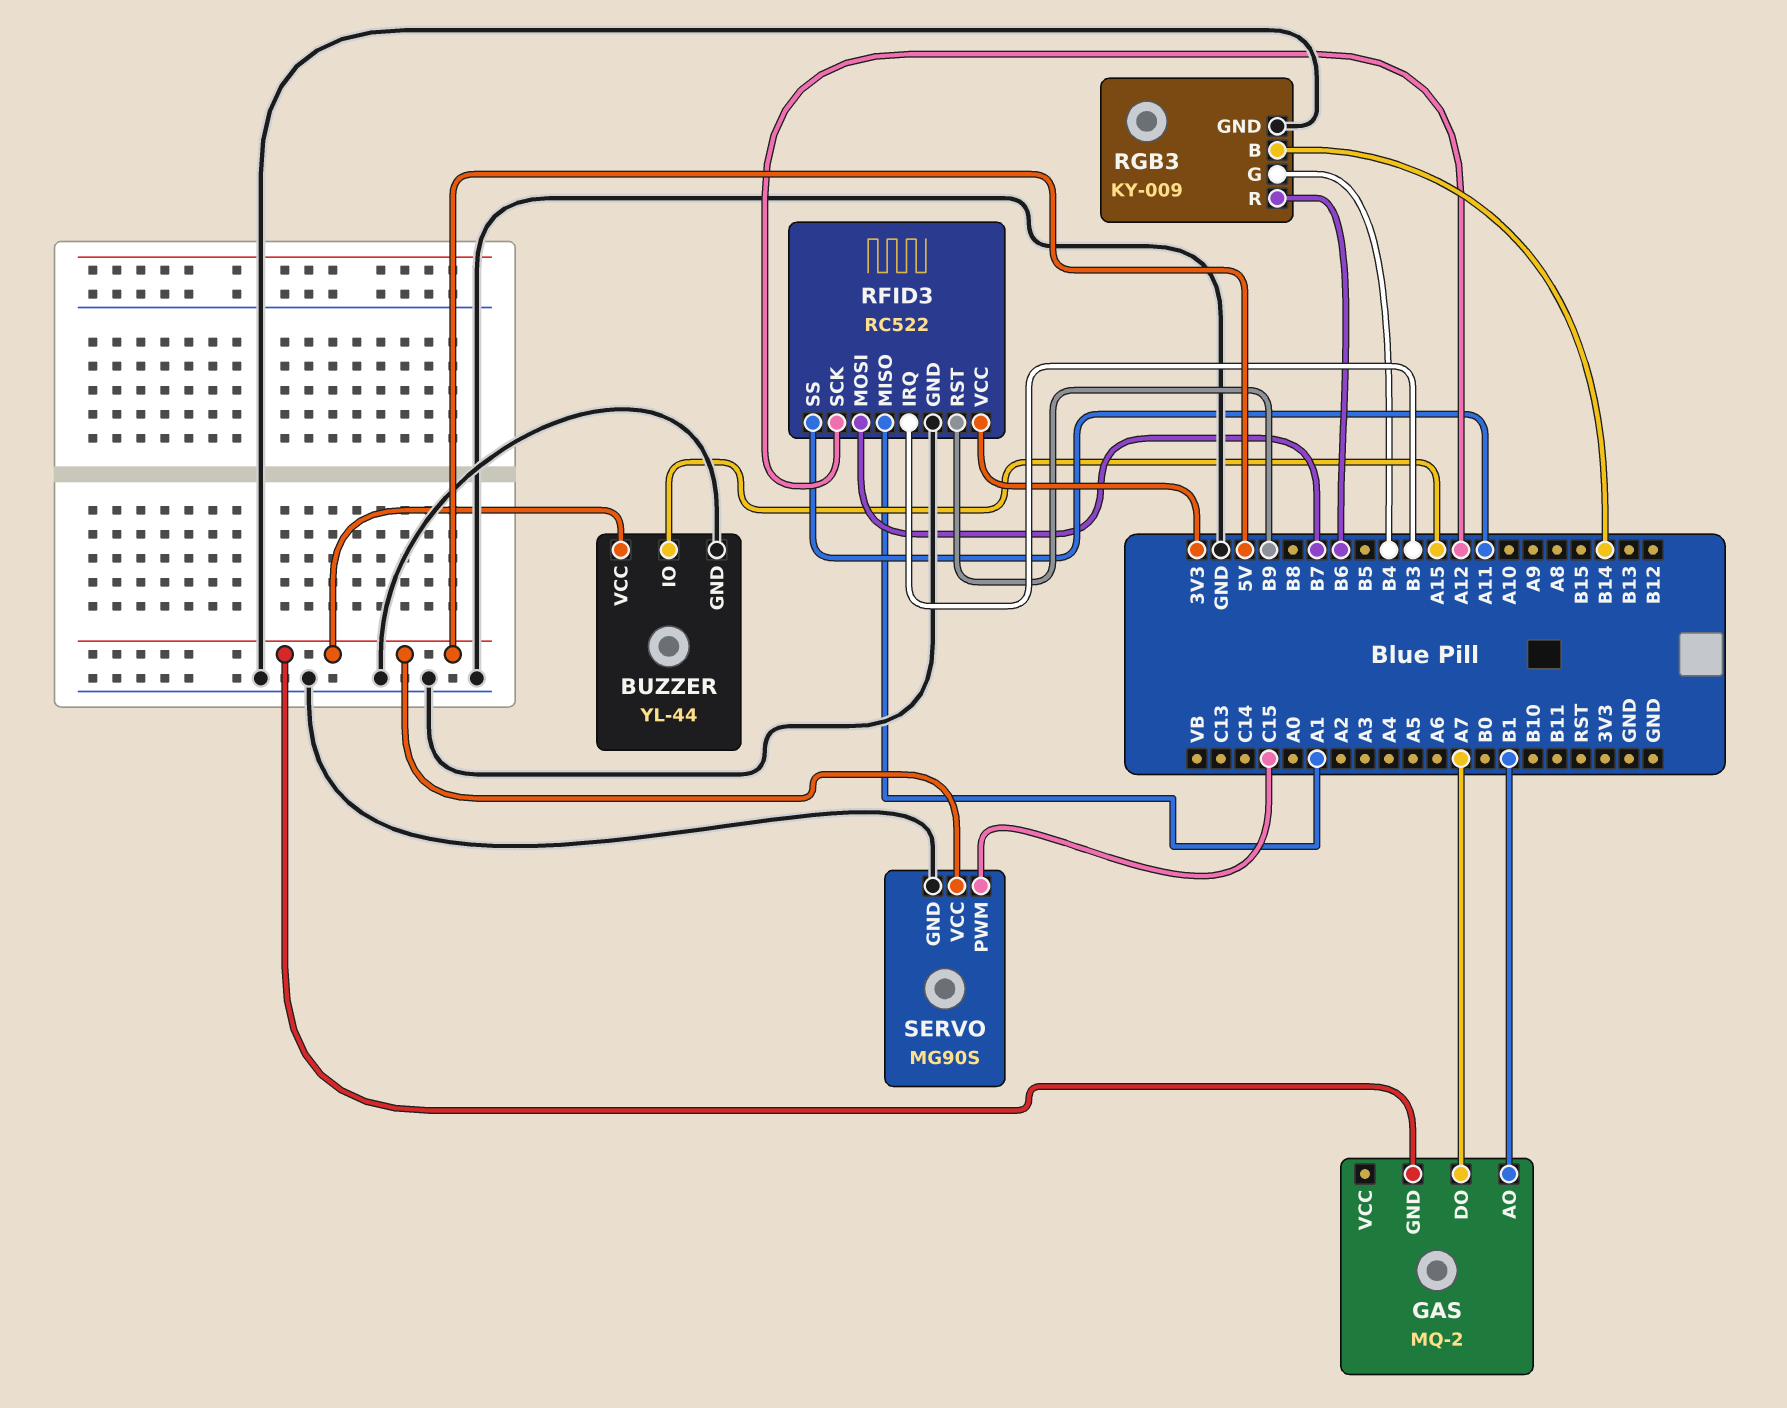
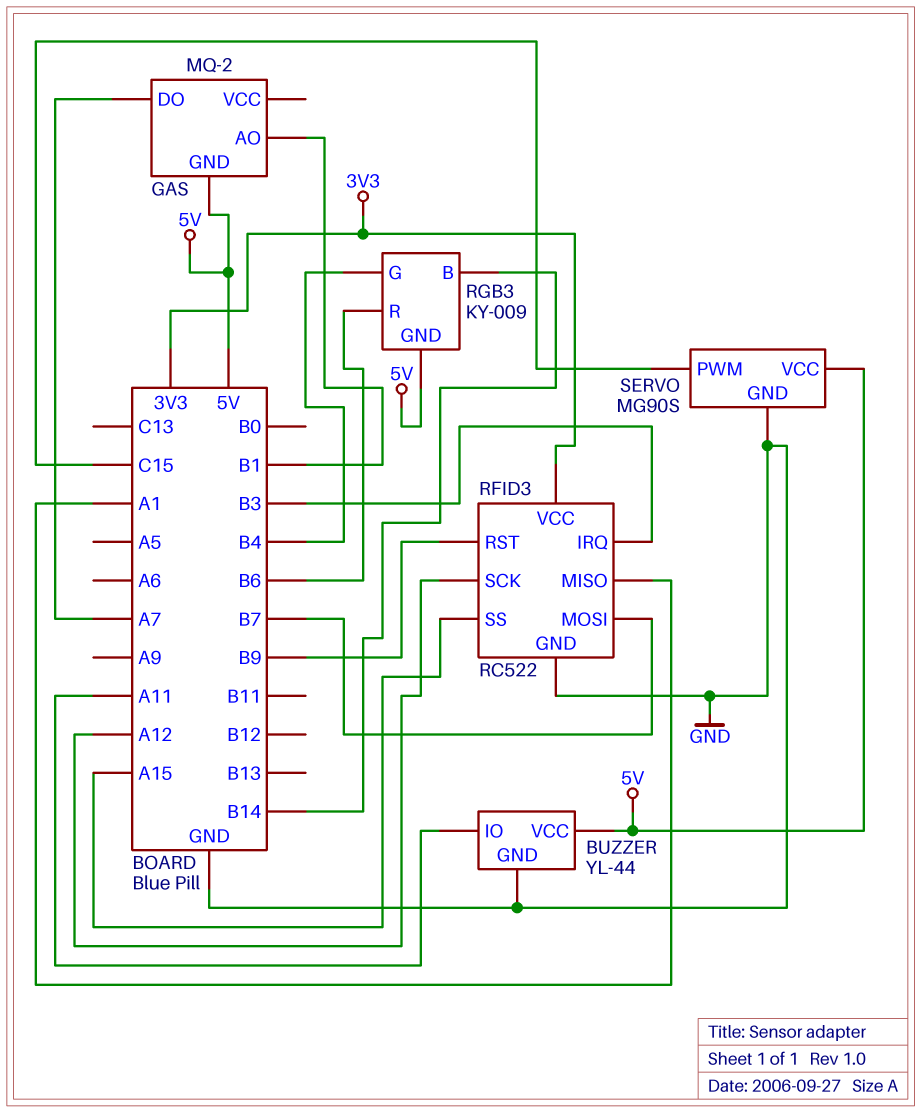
BUZZER pin IO: A15 -> A11
RFID3 pin SS: A11 -> A15
RGB3 pin GND: GND -> 5V

